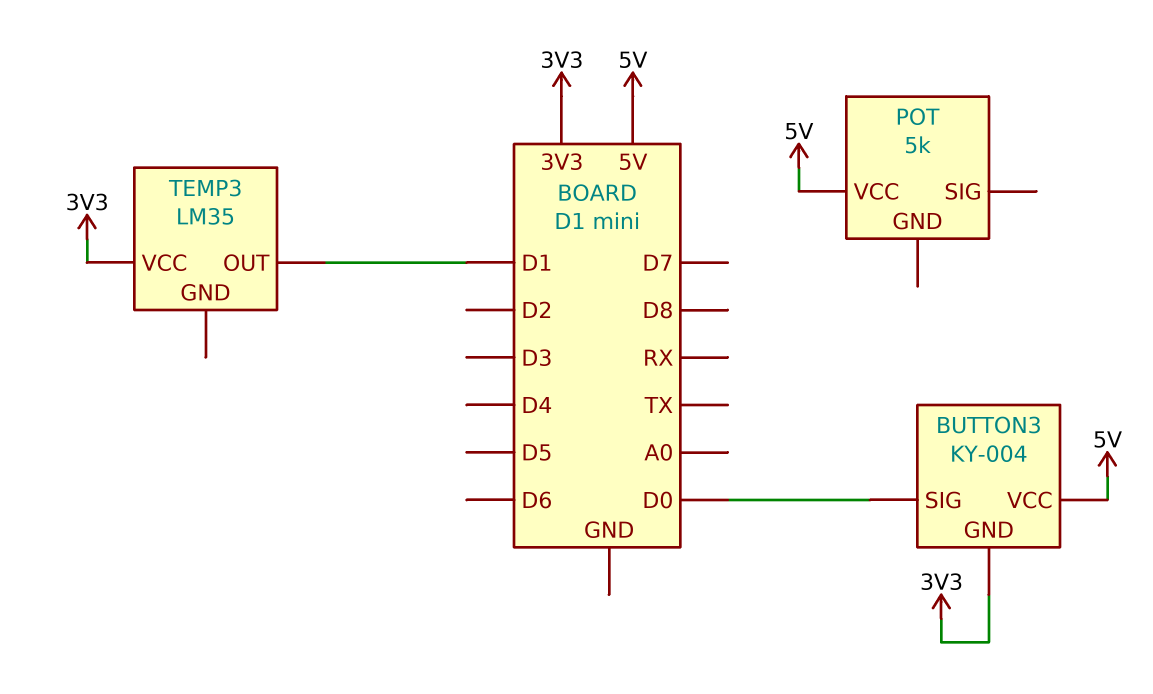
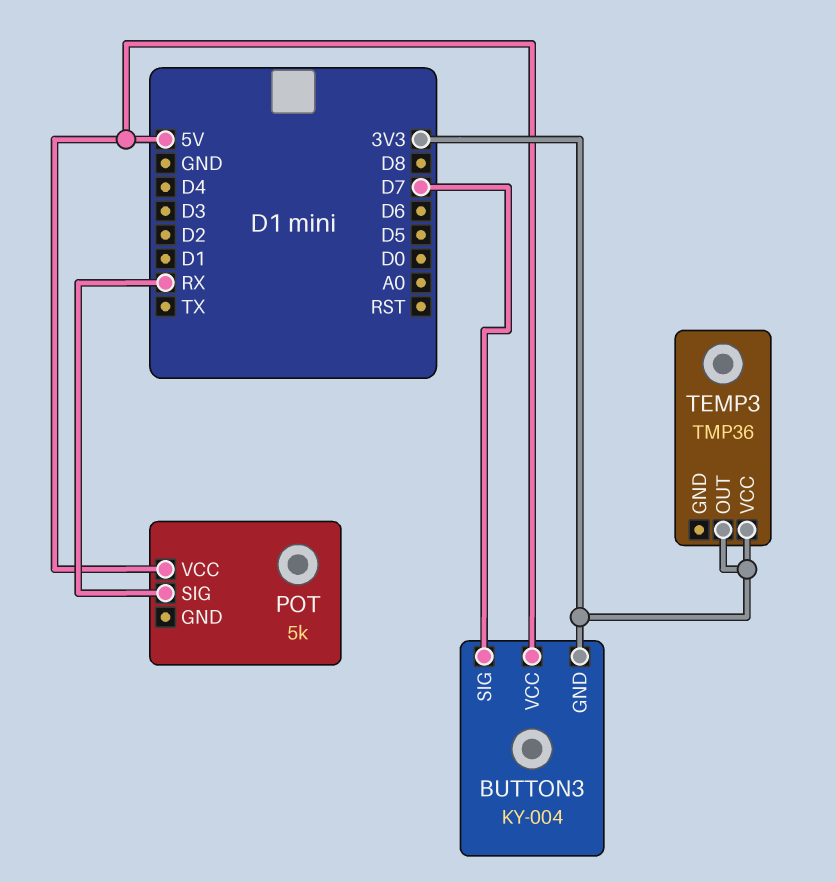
BUTTON3 pin SIG: D0 -> D7
POT pin SIG: none -> RX
TEMP3: LM35 -> TMP36
TEMP3 pin OUT: D1 -> 3V3

